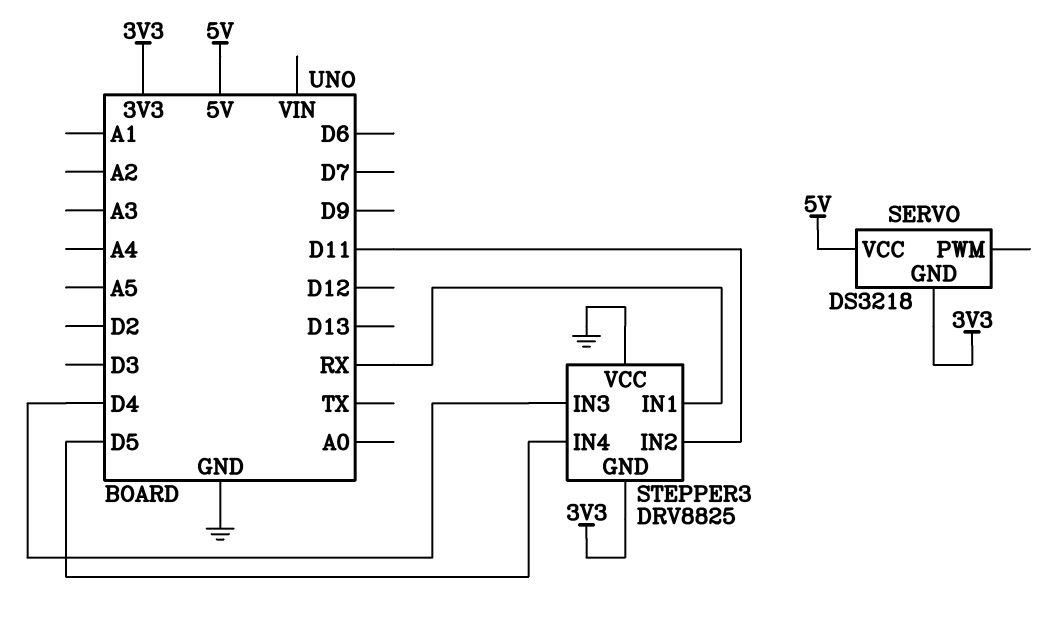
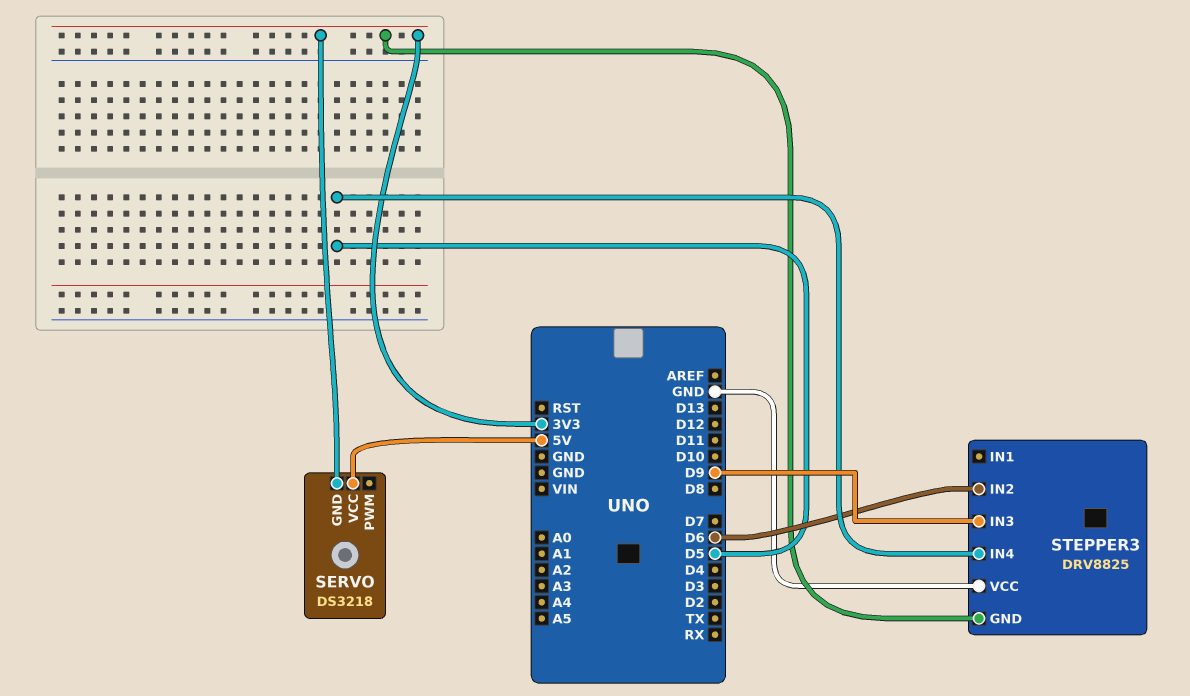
STEPPER3 pin IN1: RX -> none
STEPPER3 pin IN2: D11 -> D6
STEPPER3 pin IN3: D4 -> D9

